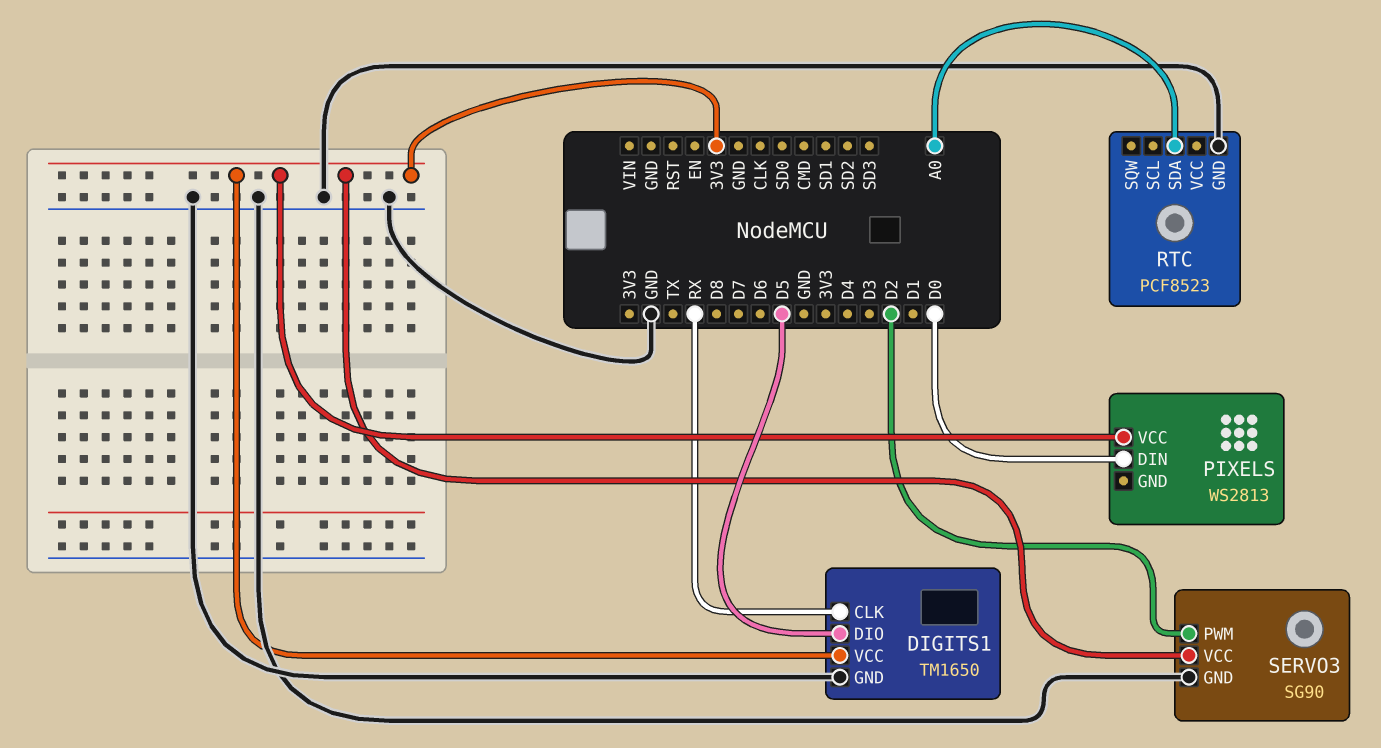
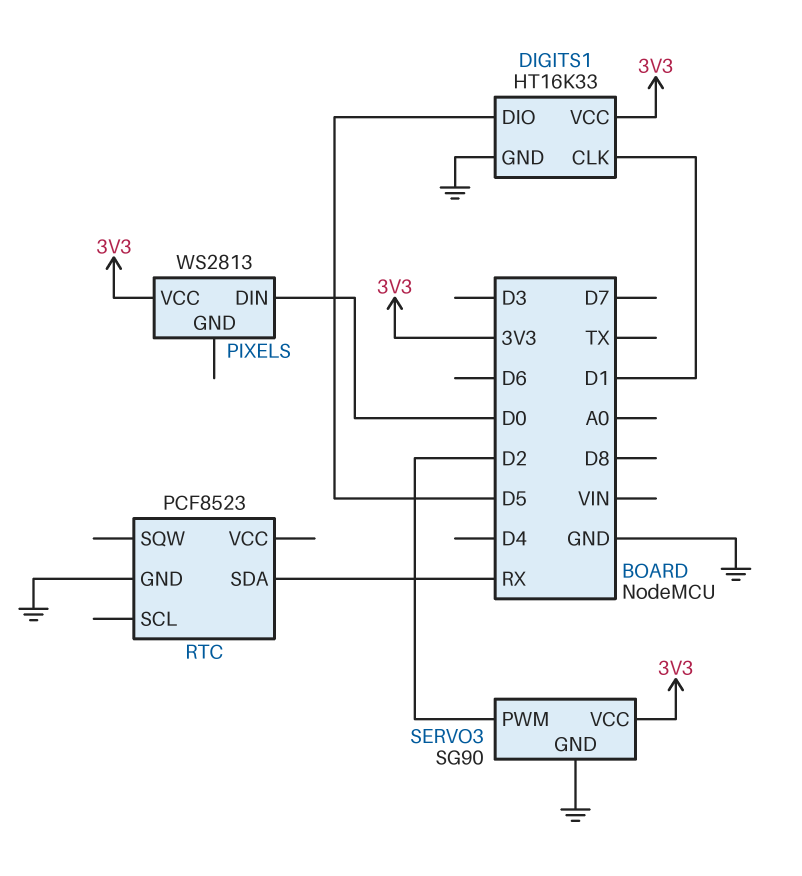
DIGITS1: TM1650 -> HT16K33
DIGITS1 pin CLK: RX -> D1
RTC pin SDA: A0 -> RX

